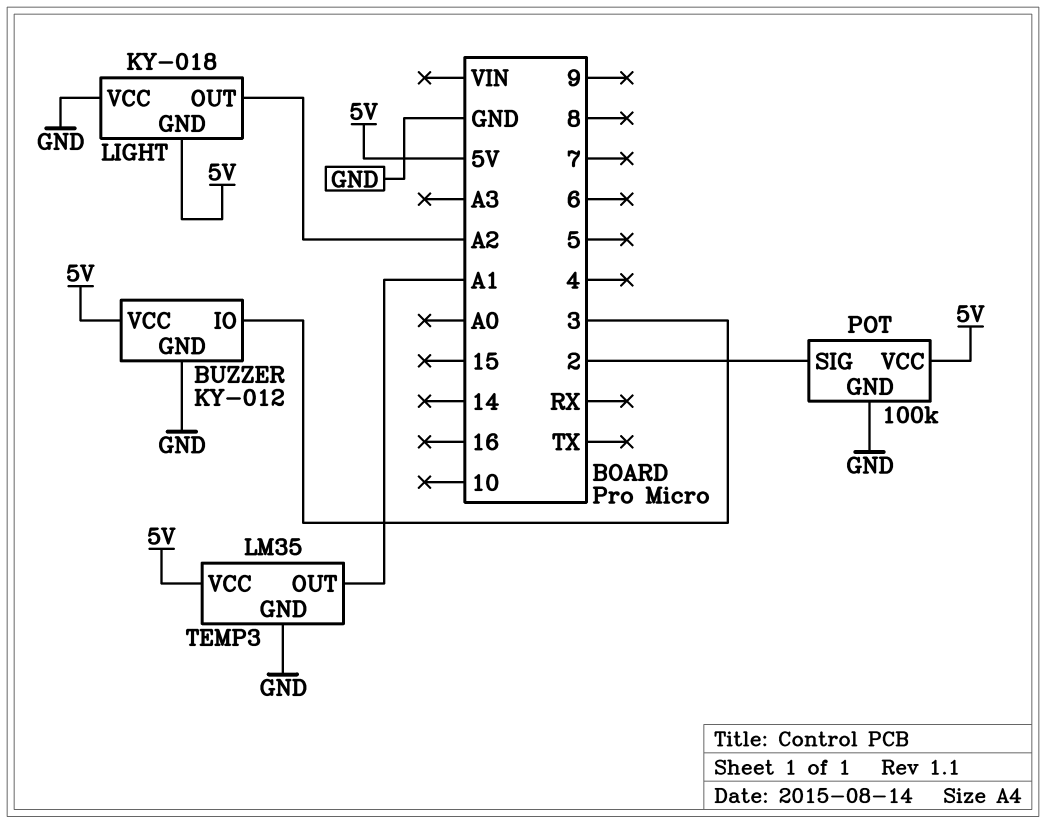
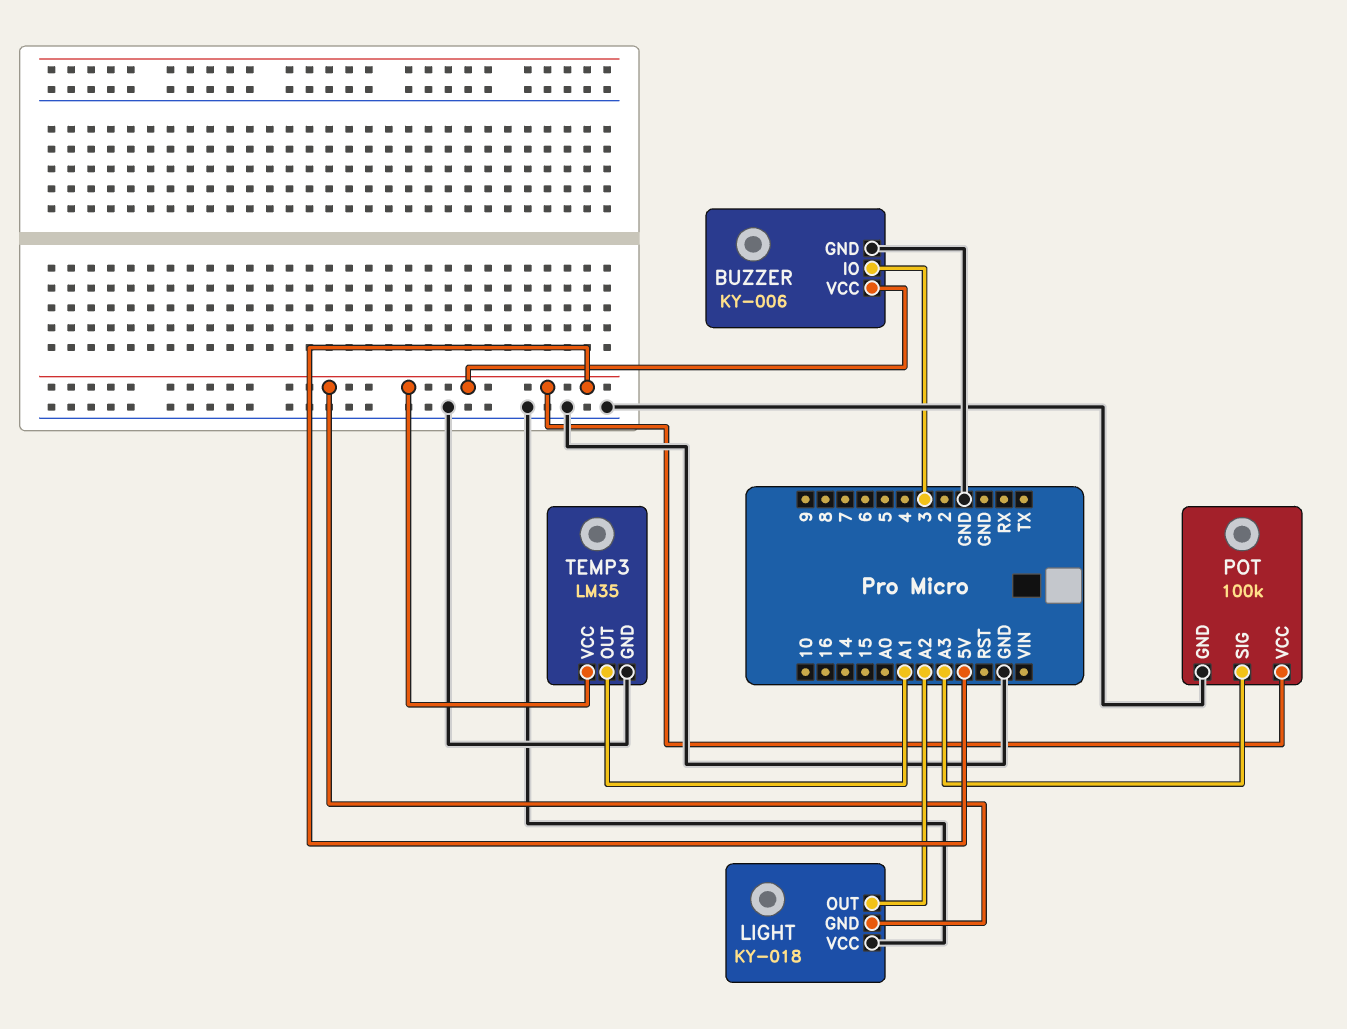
BUZZER: KY-012 -> KY-006
POT pin SIG: 2 -> A3

